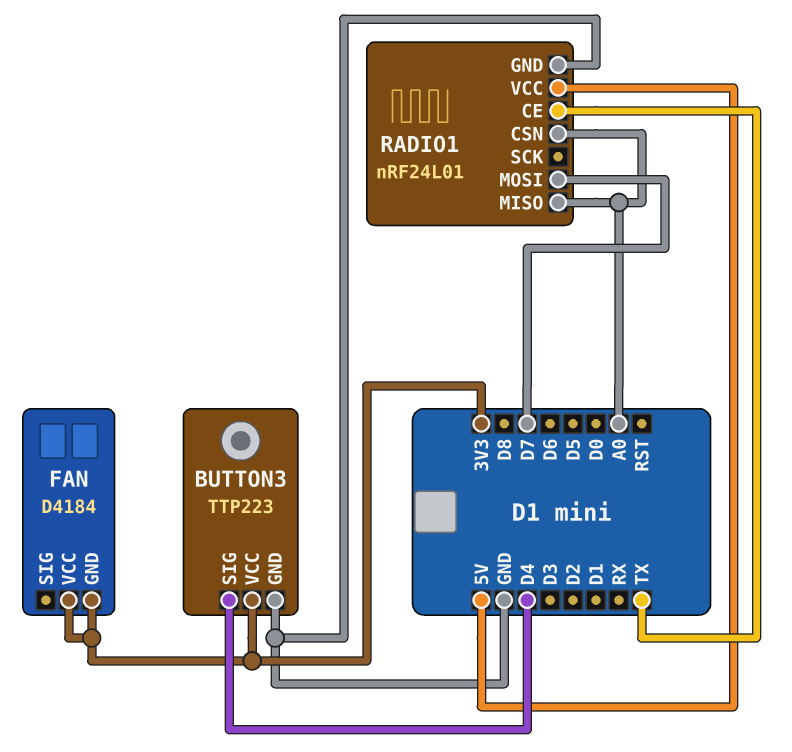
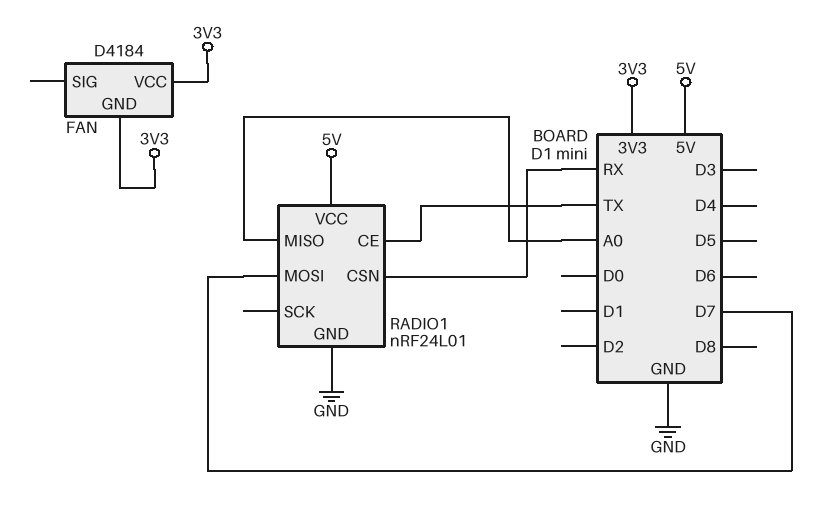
BUTTON3: TTP223 -> none
BUTTON3 pin GND: GND -> none
BUTTON3 pin SIG: D4 -> none
BUTTON3 pin VCC: 3V3 -> none
RADIO1 pin CSN: A0 -> RX

